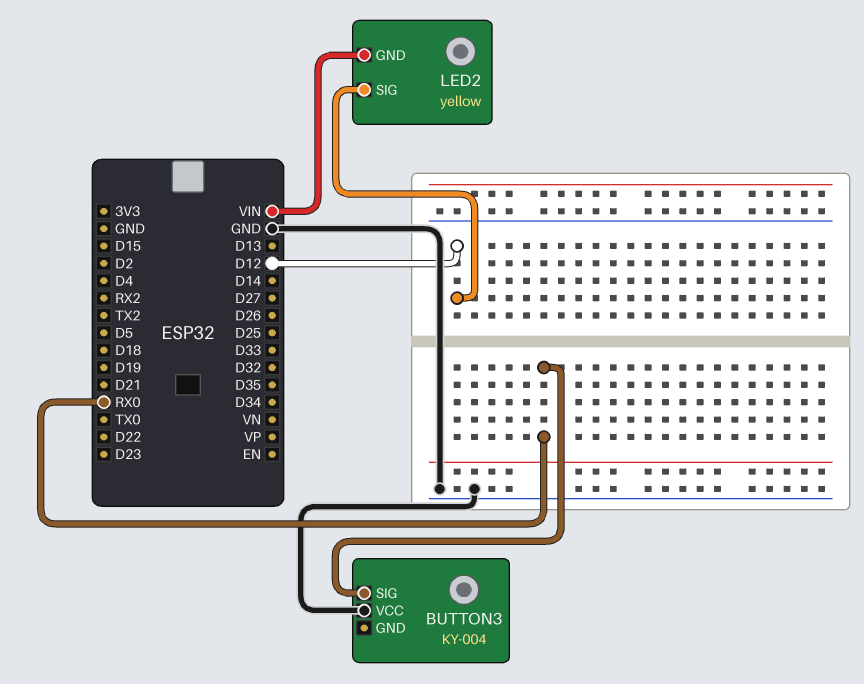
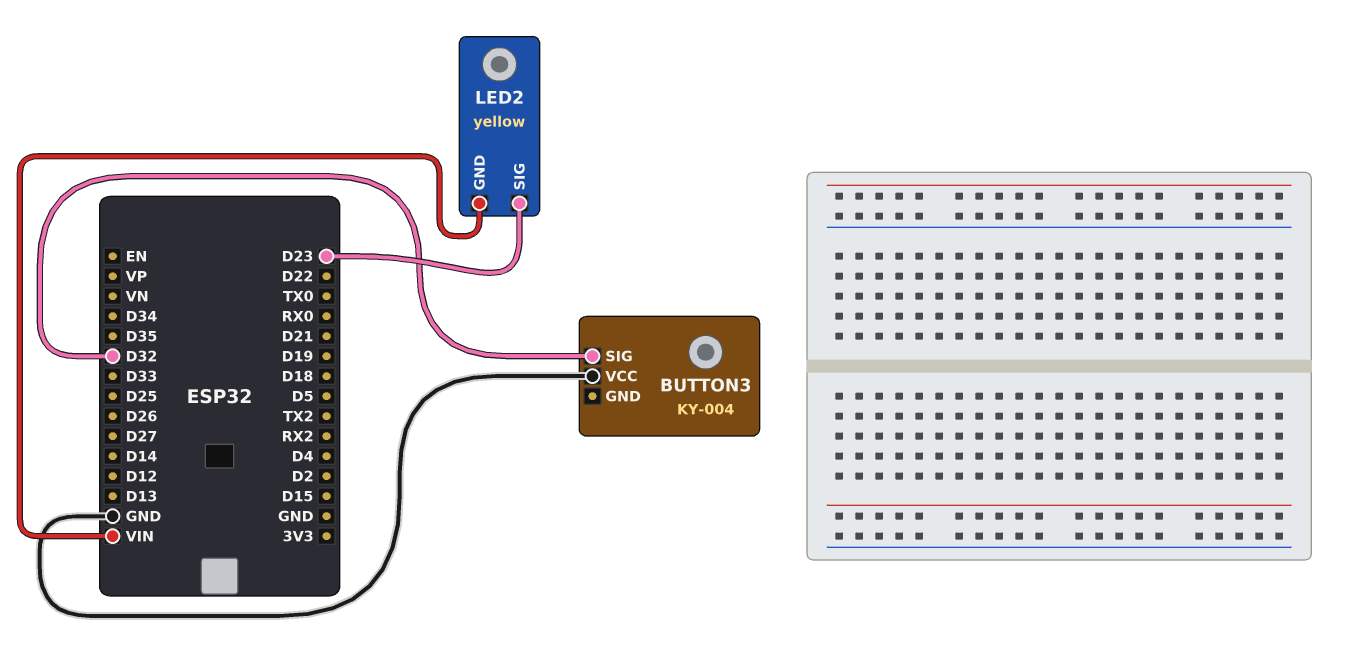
BUTTON3 pin SIG: RX0 -> D32
LED2 pin SIG: D12 -> D23

